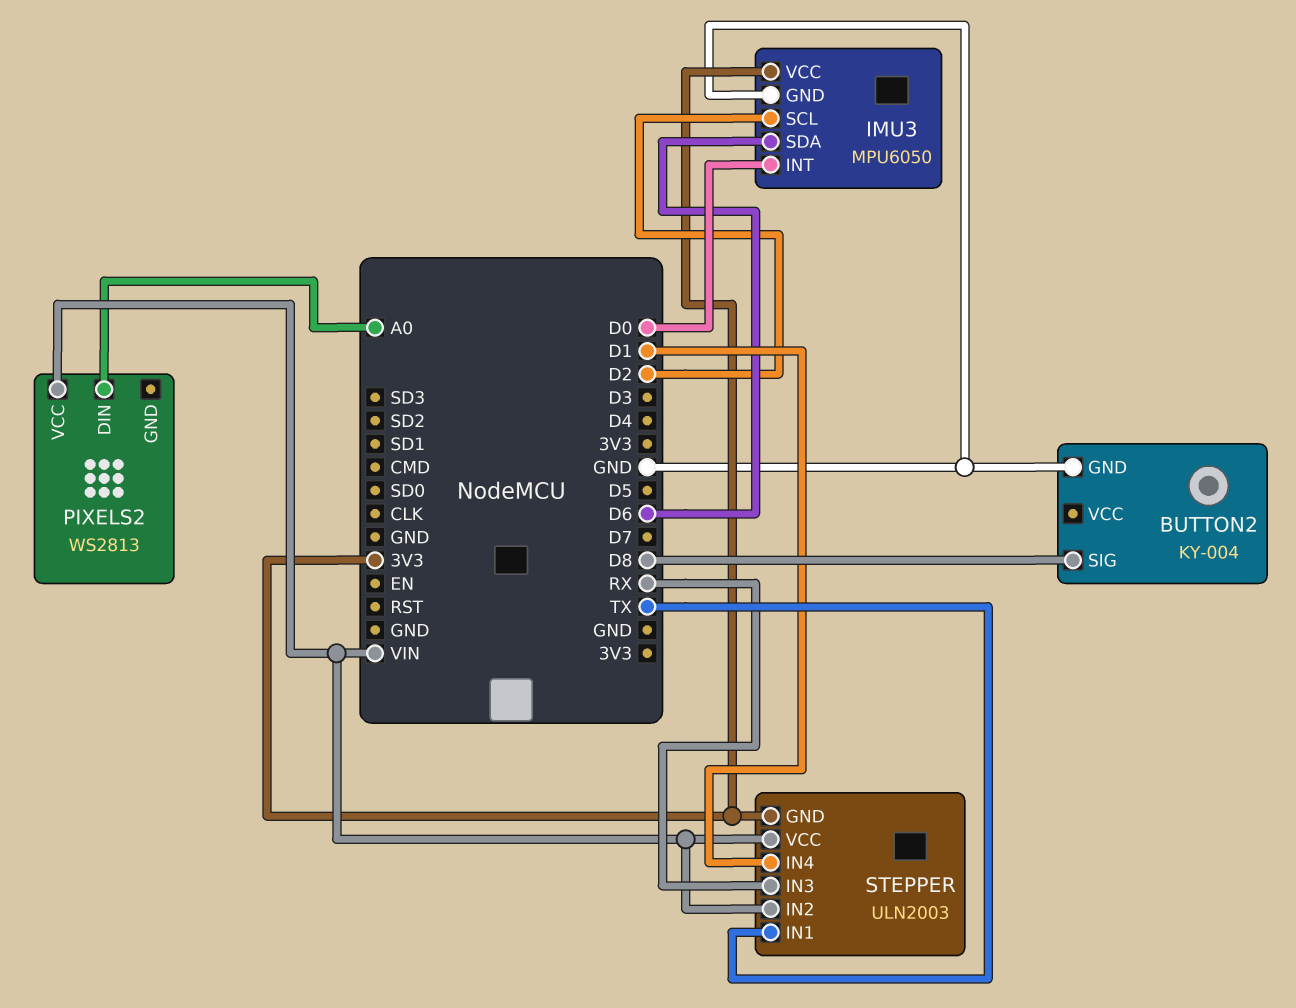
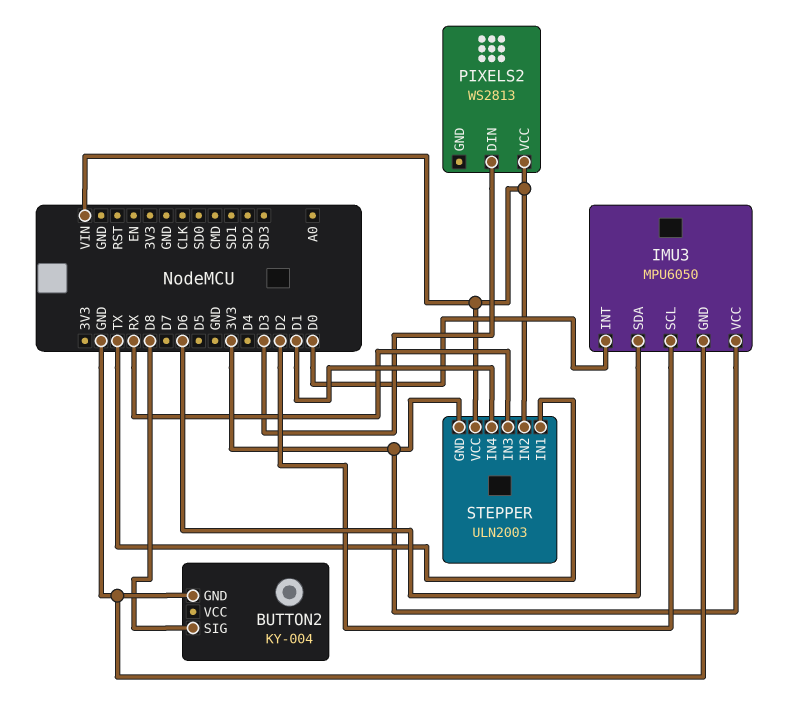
PIXELS2 pin DIN: A0 -> D3

